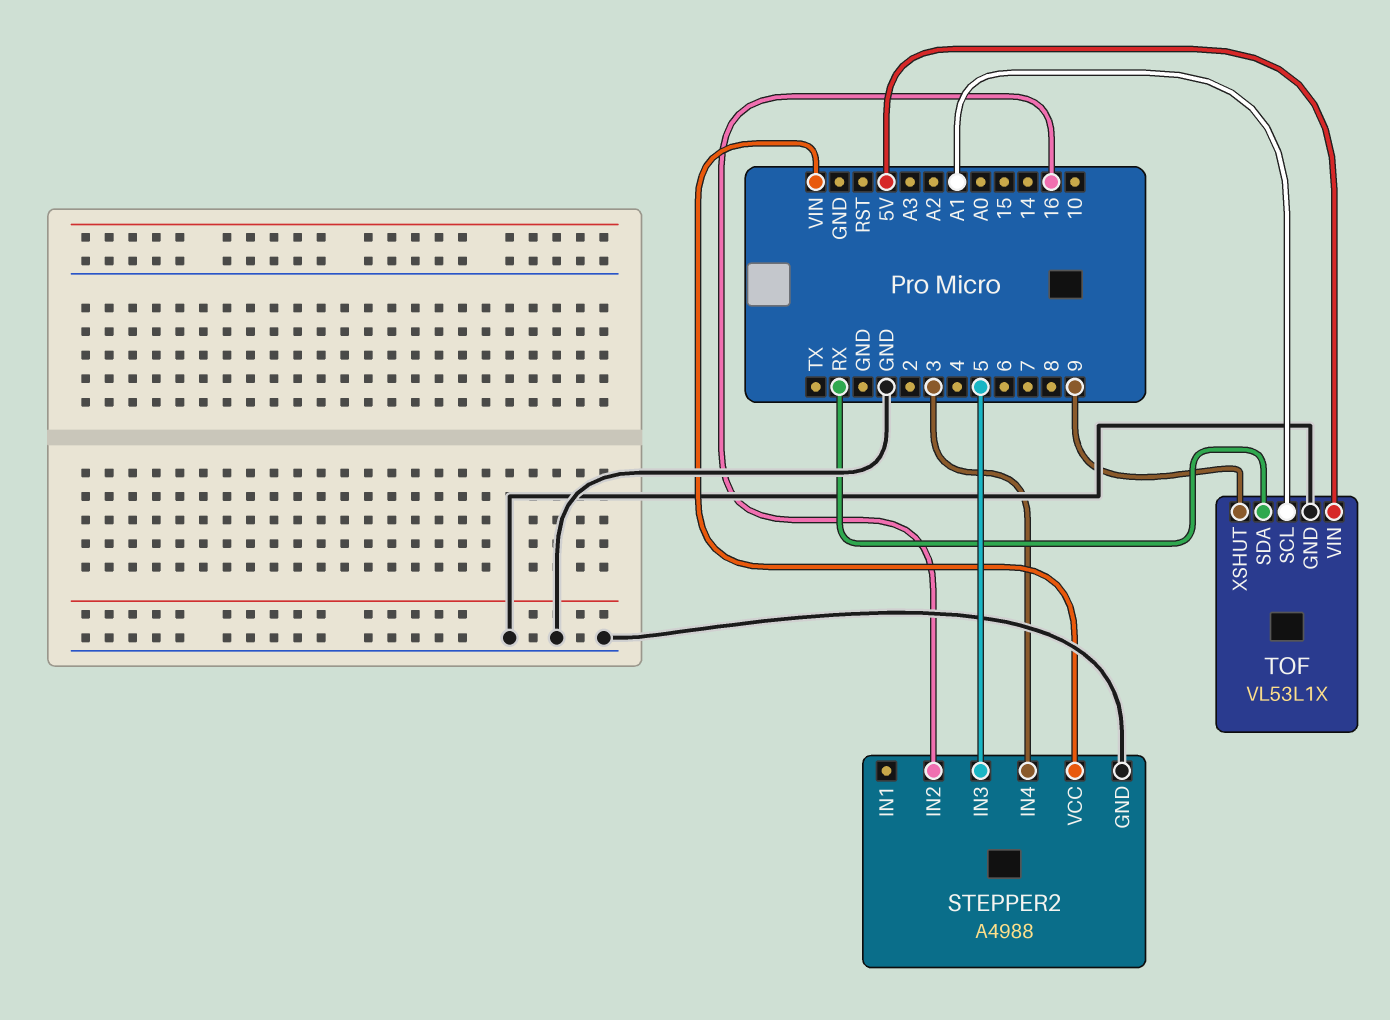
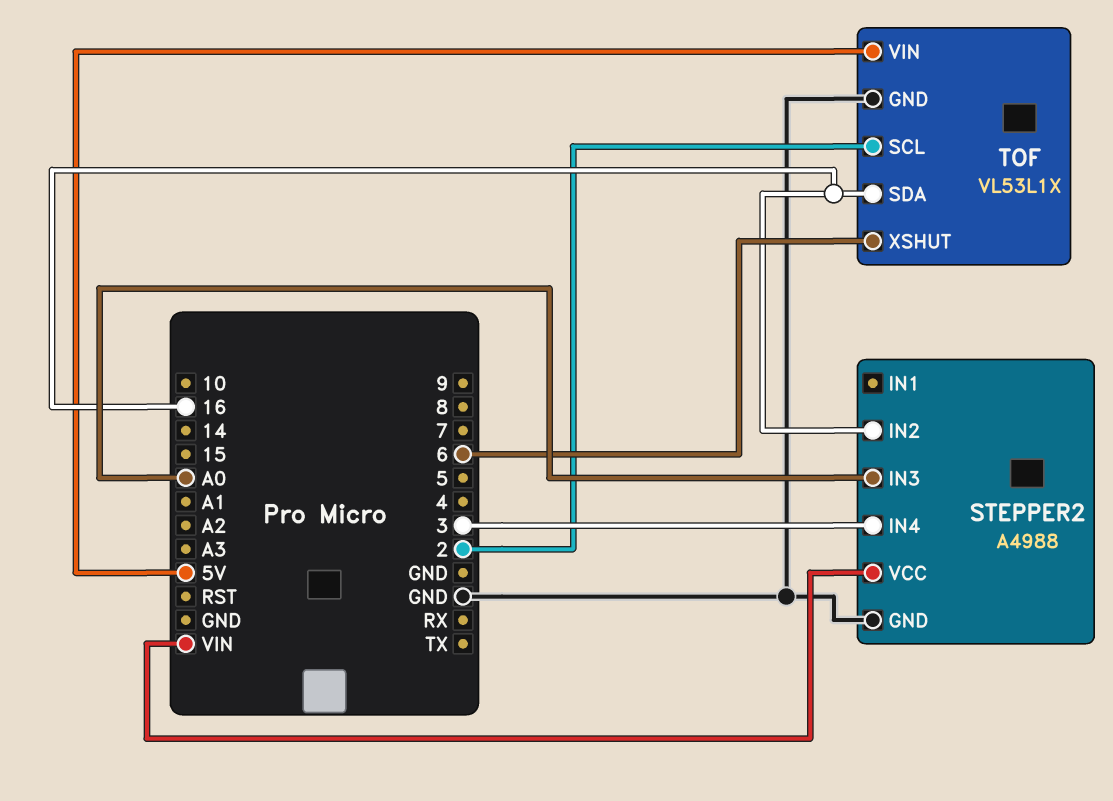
STEPPER2 pin IN3: 5 -> A0
TOF pin SCL: A1 -> 2
TOF pin SDA: RX -> 16
TOF pin XSHUT: 9 -> 6

